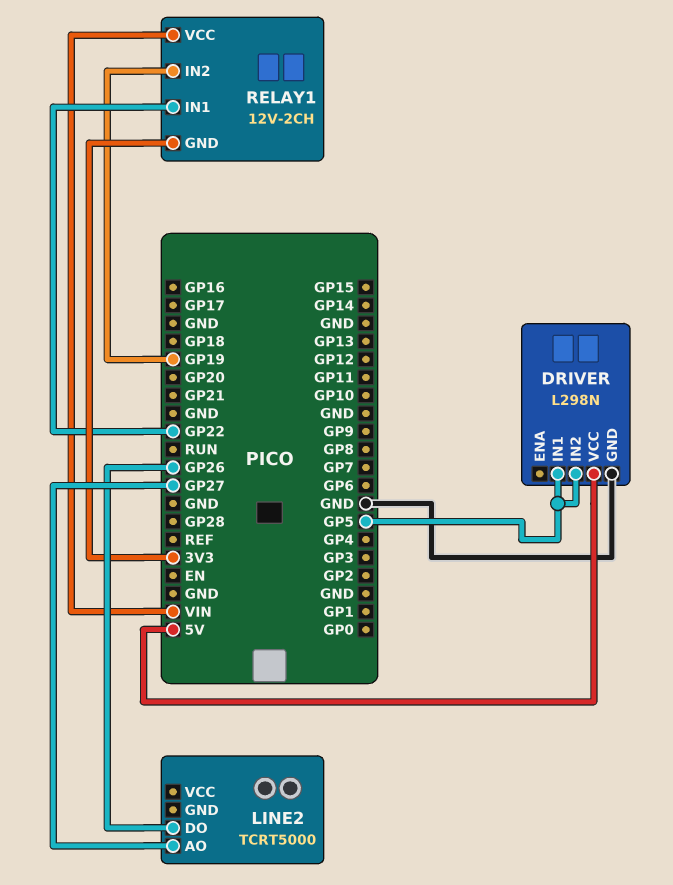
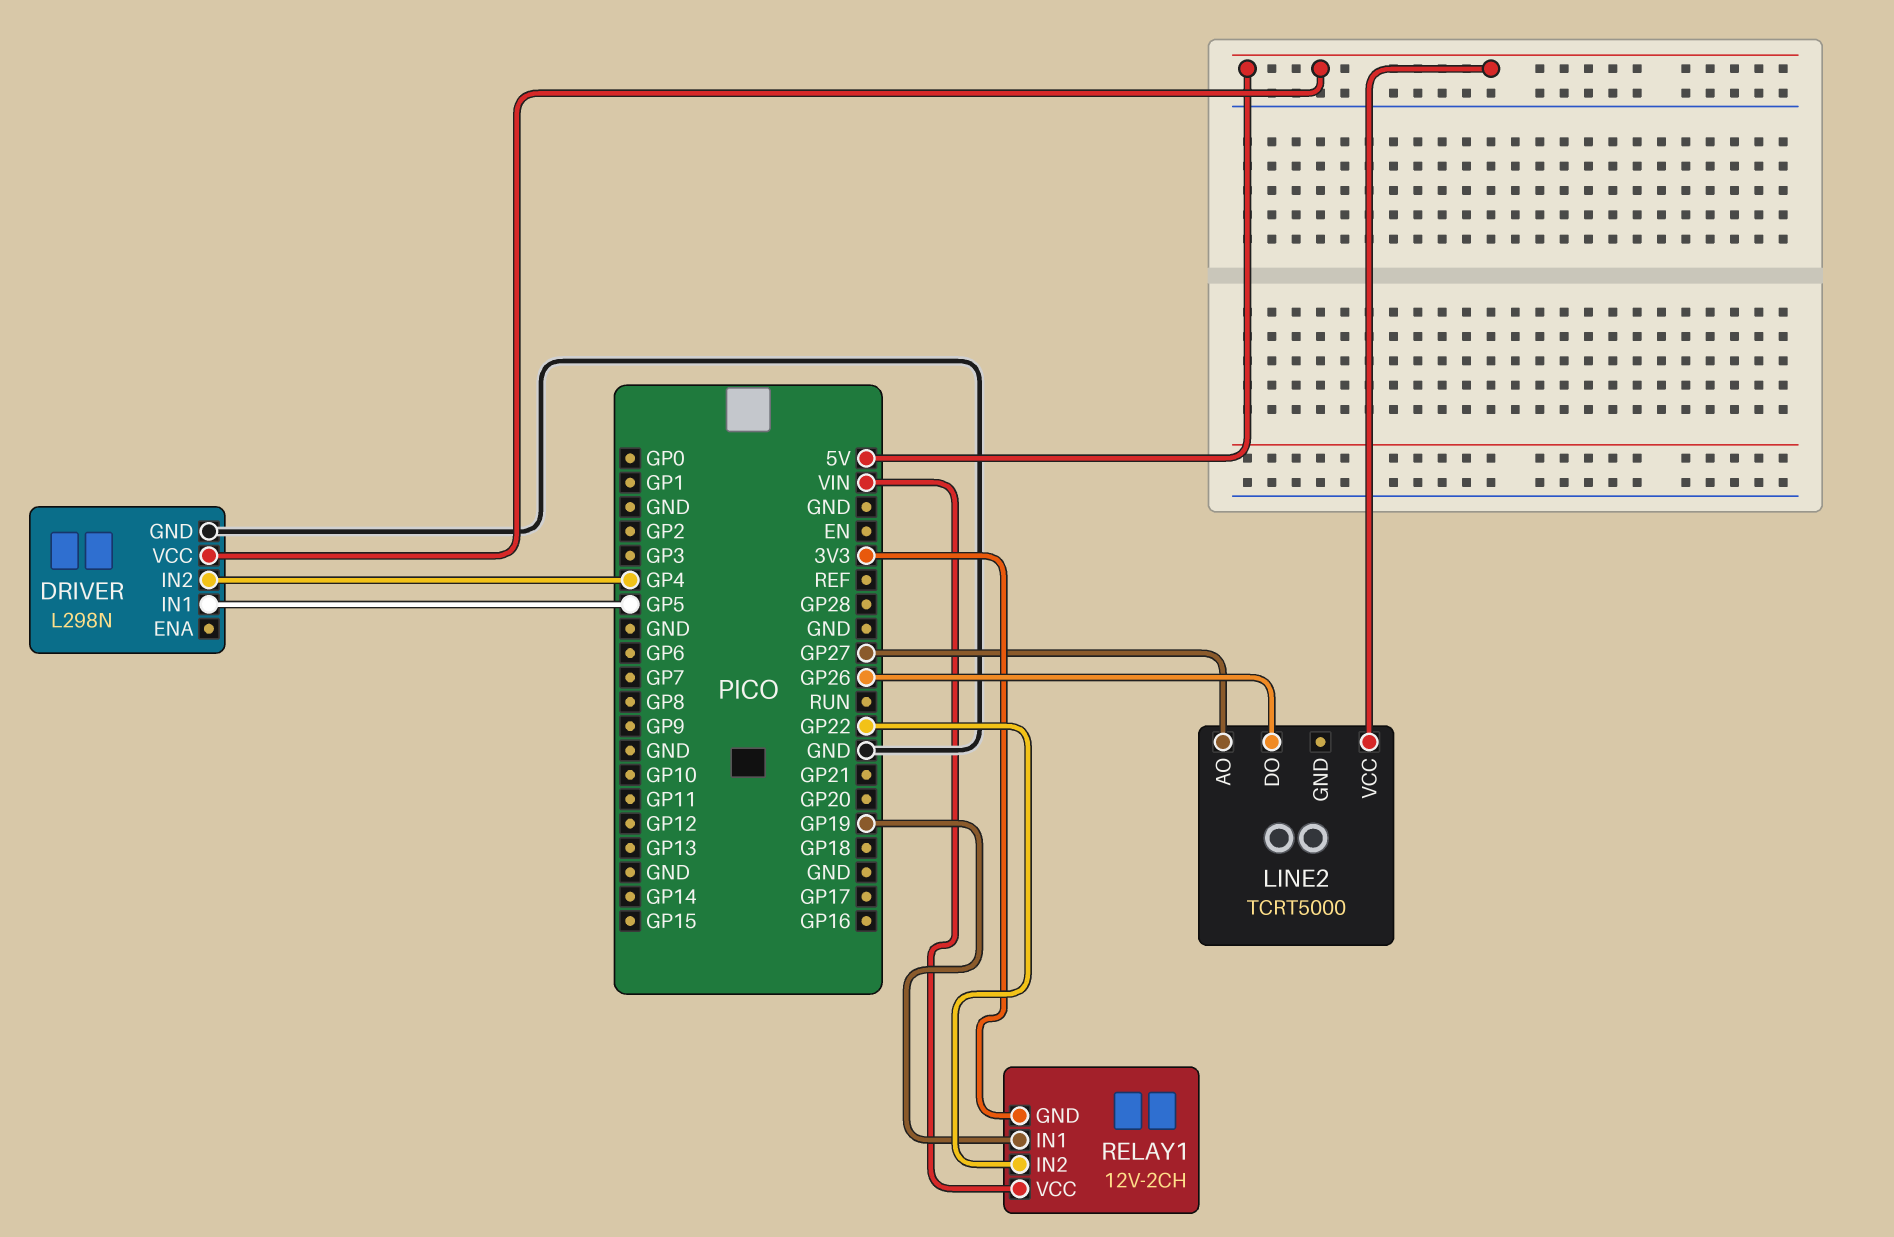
DRIVER pin IN2: GP5 -> GP4
LINE2 pin VCC: none -> 5V
RELAY1 pin IN1: GP22 -> GP19
RELAY1 pin IN2: GP19 -> GP22

